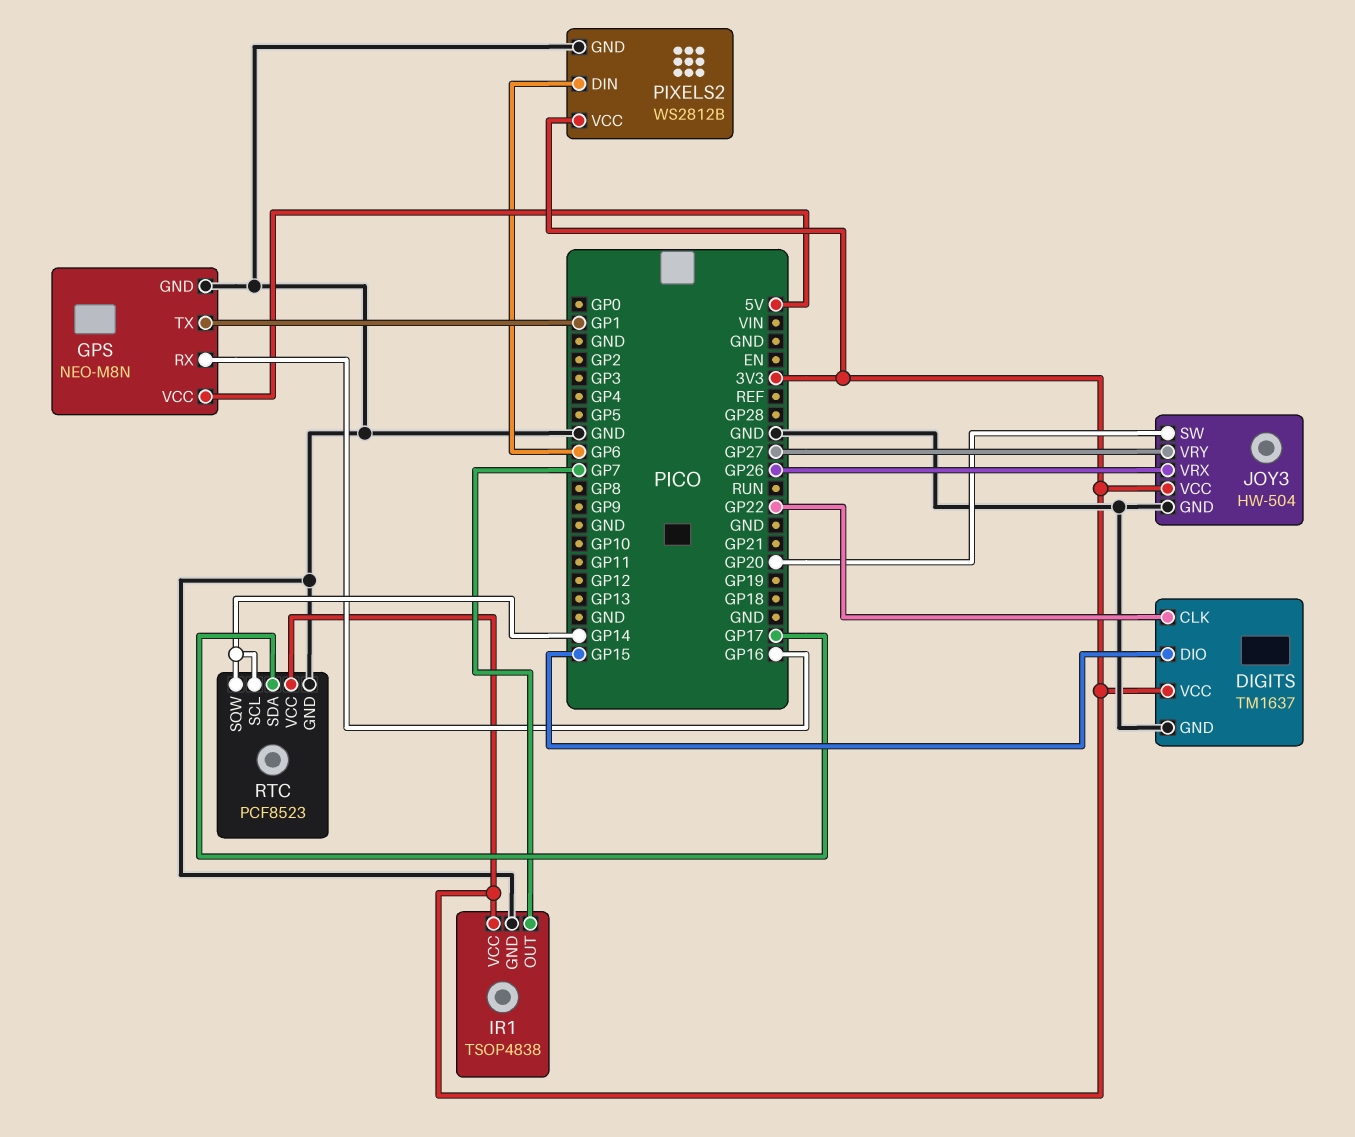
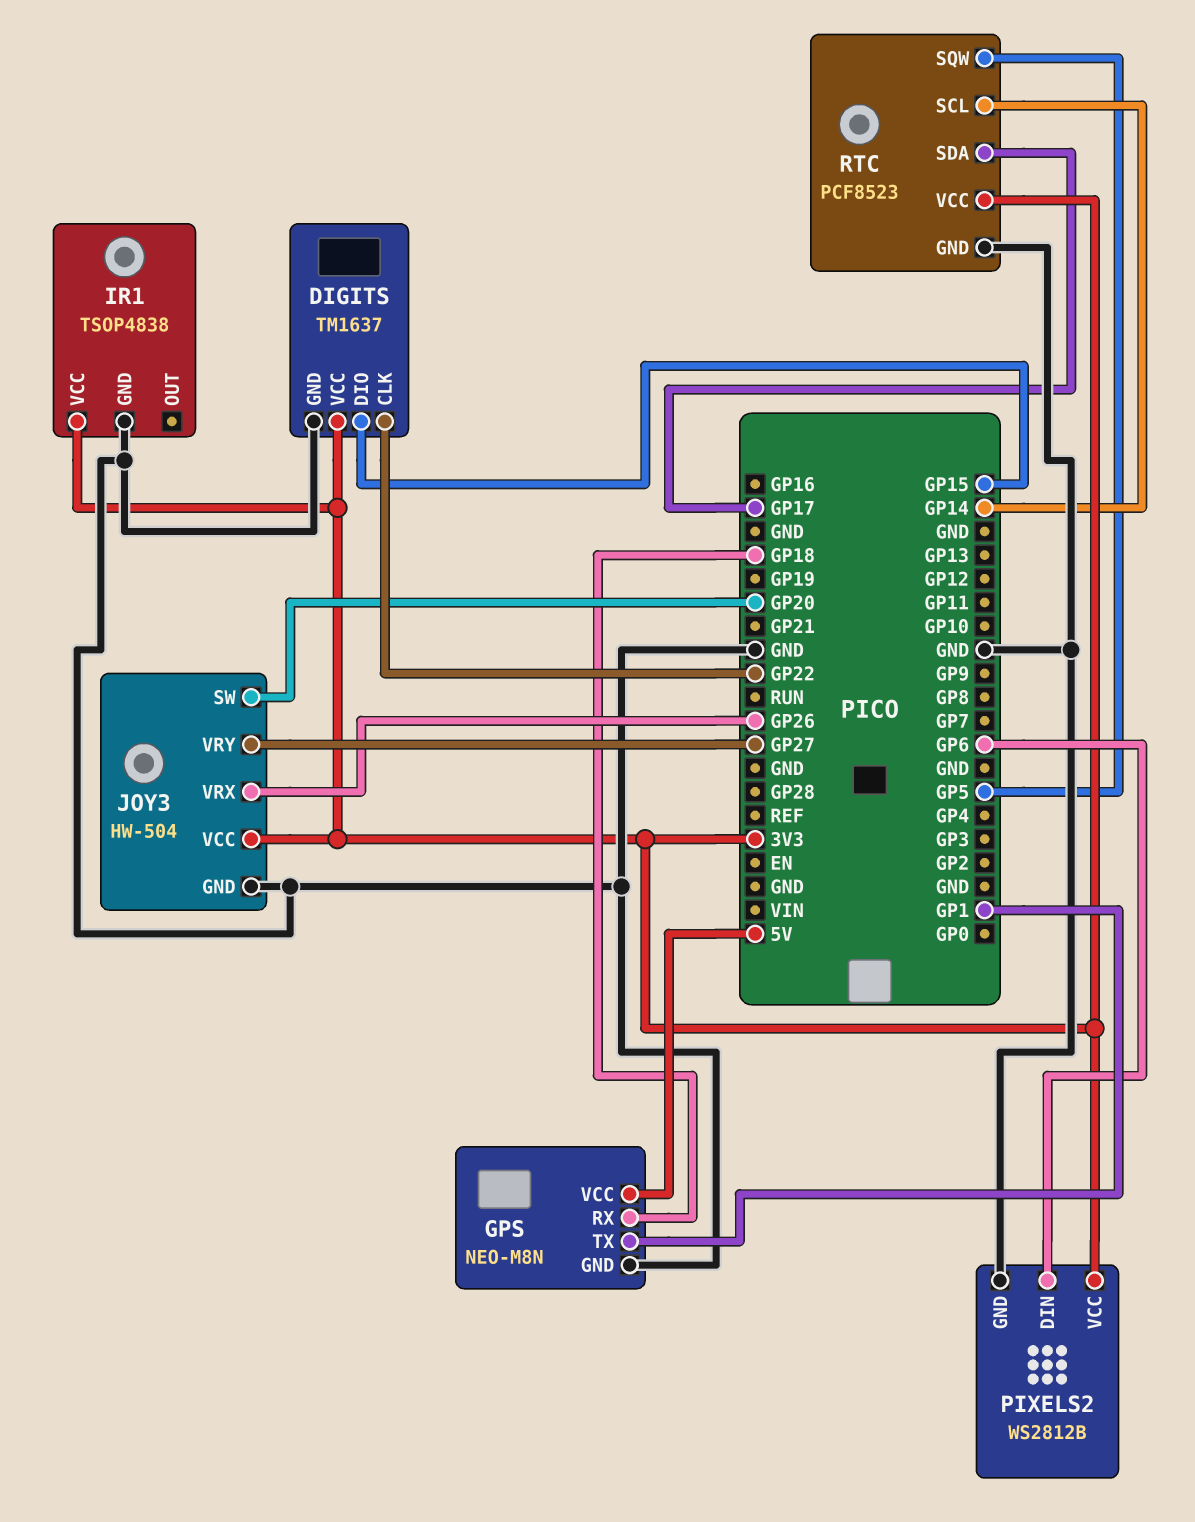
GPS pin RX: GP16 -> GP18
IR1 pin OUT: GP7 -> none
RTC pin SQW: GP14 -> GP5

